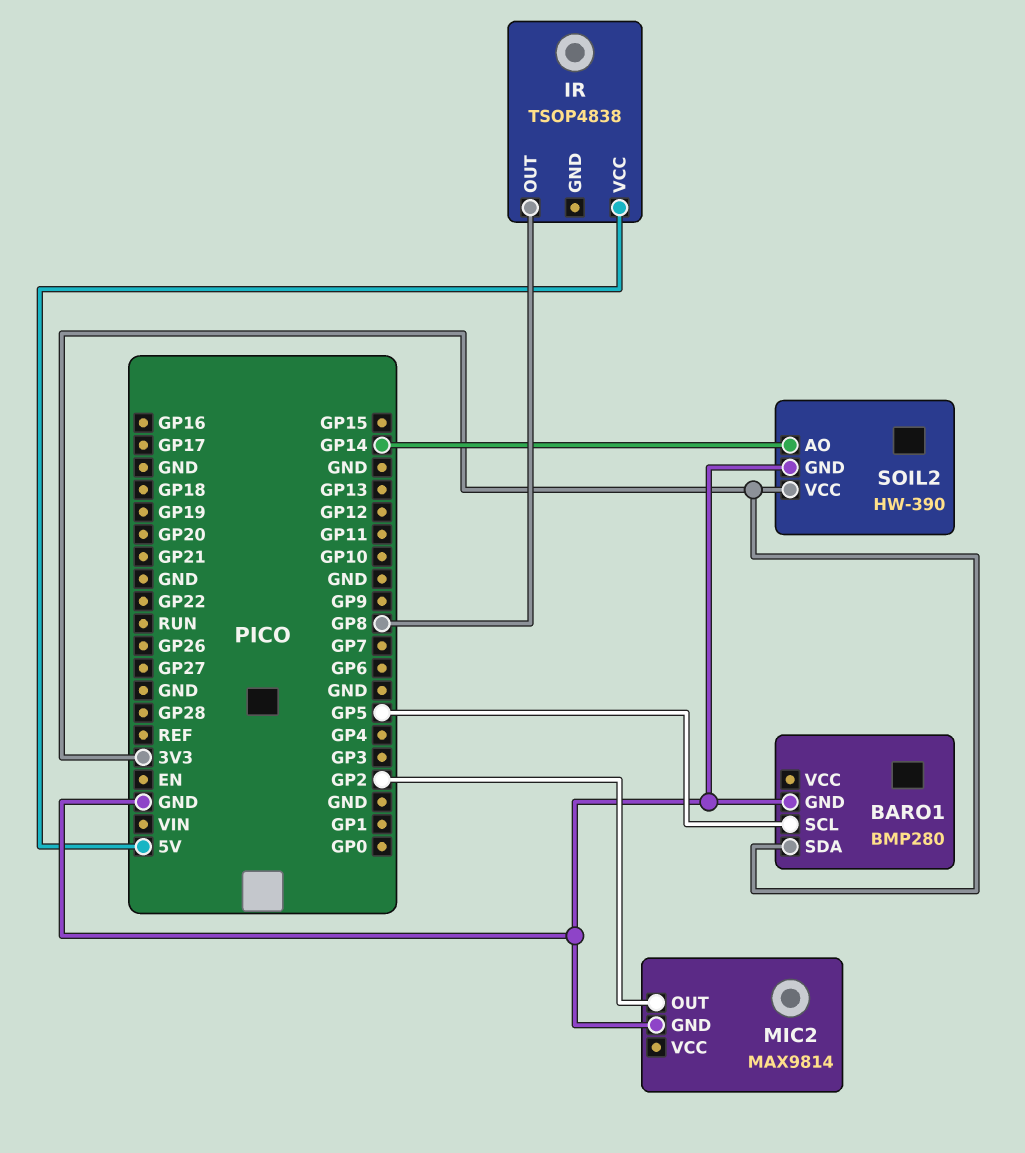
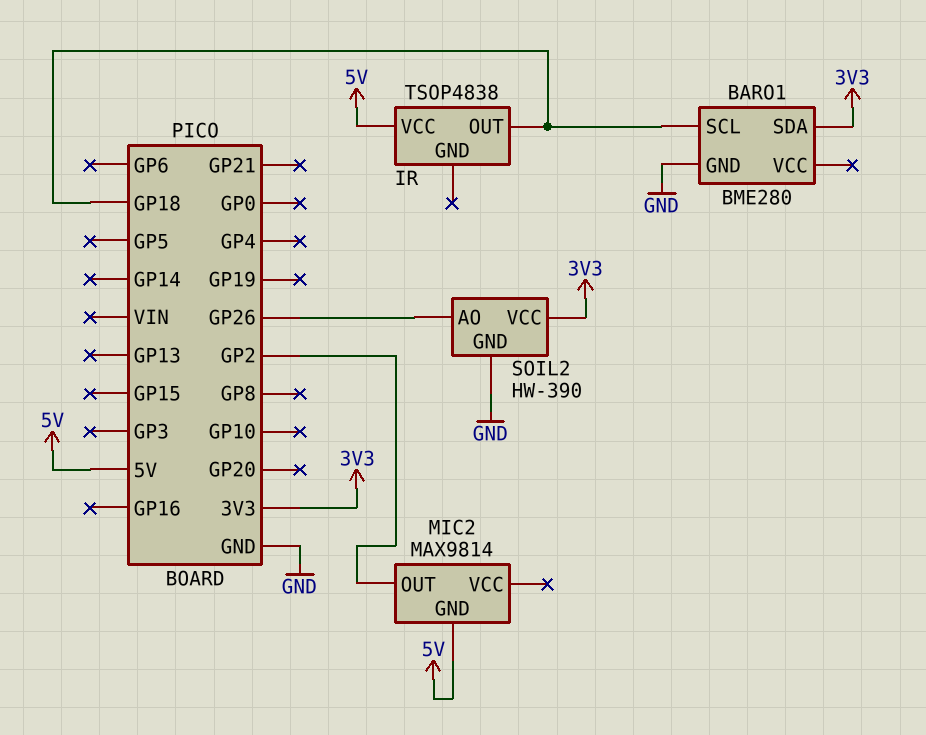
BARO1: BMP280 -> BME280
BARO1 pin SCL: GP5 -> GP18
IR pin OUT: GP8 -> GP18
MIC2 pin GND: GND -> 5V
SOIL2 pin AO: GP14 -> GP26

